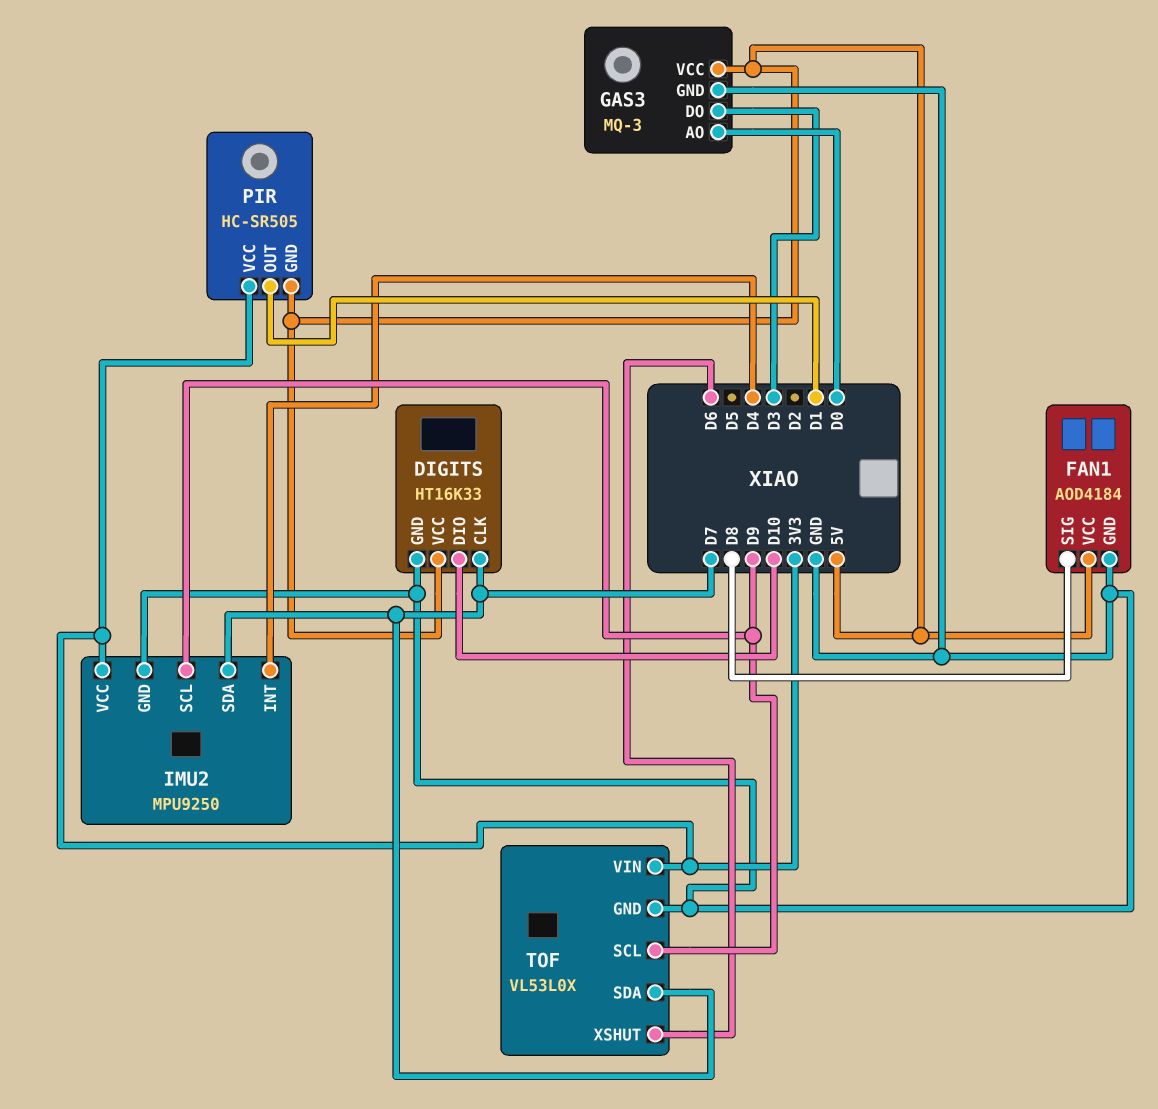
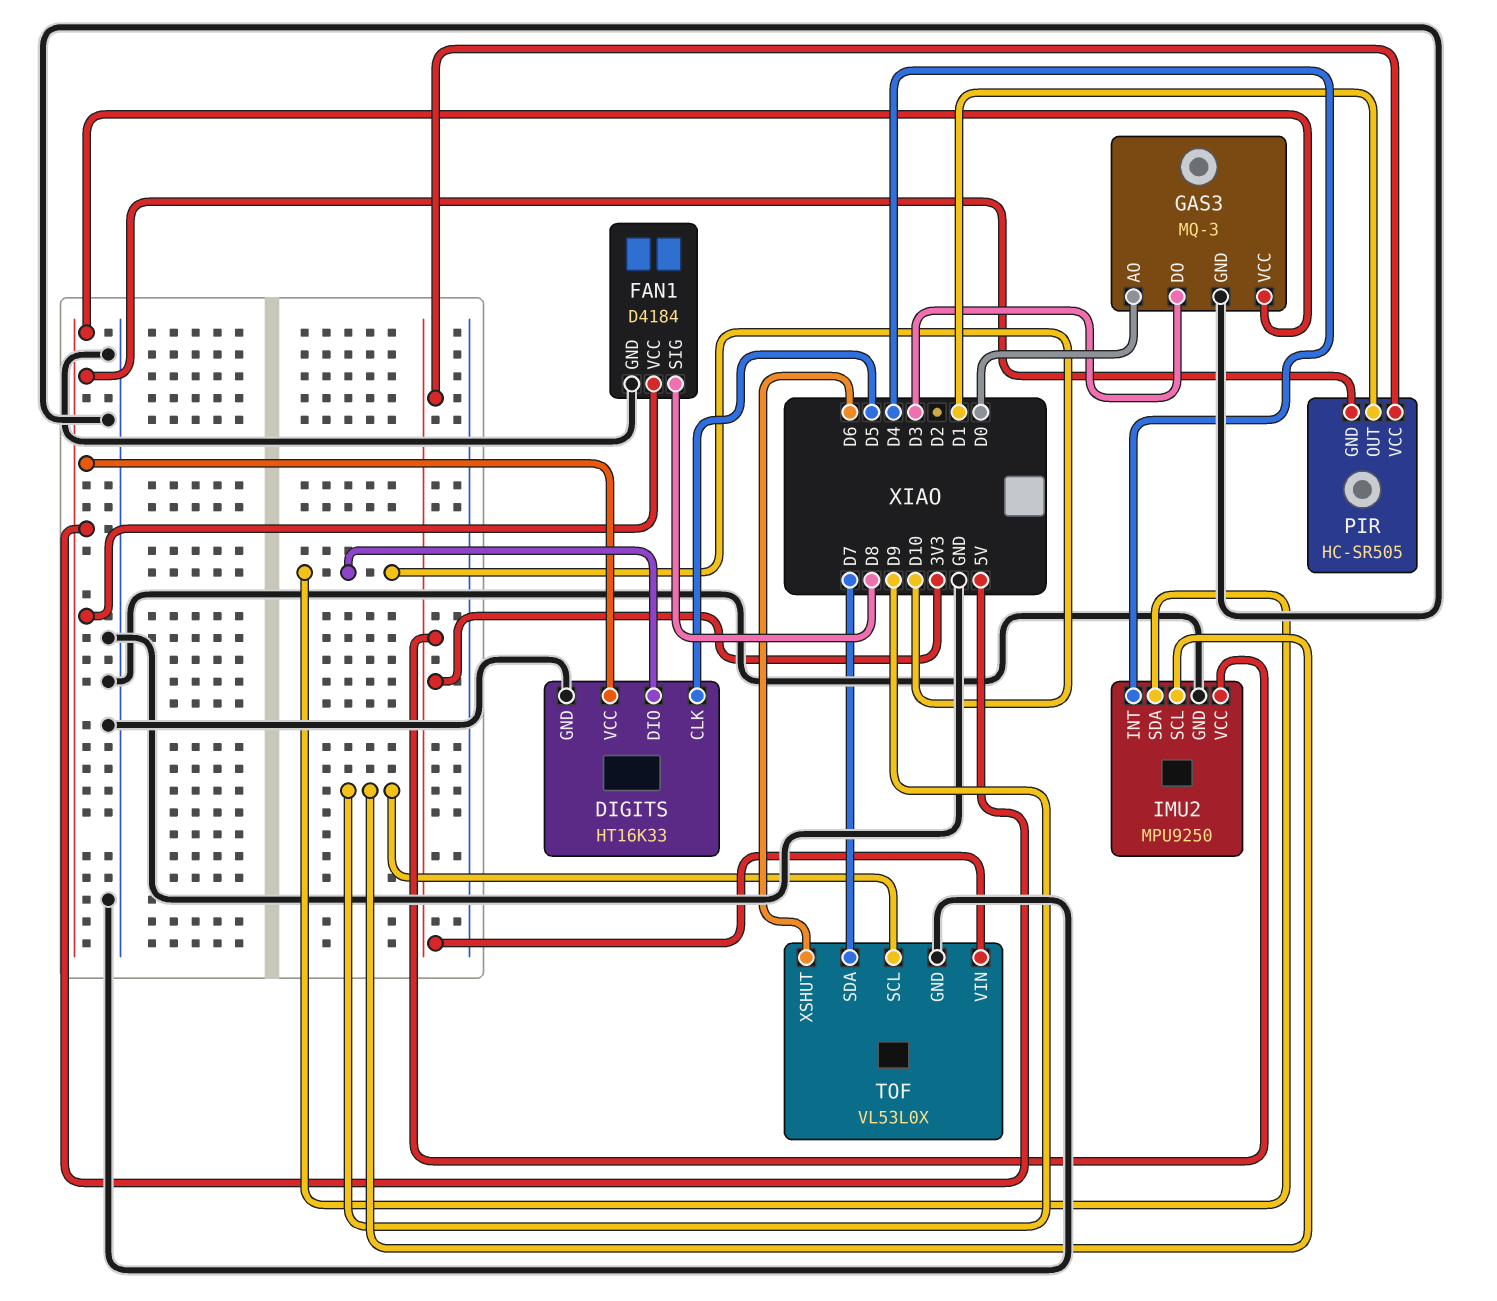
DIGITS pin CLK: D7 -> D5
FAN1: AOD4184 -> D4184
IMU2 pin SDA: D7 -> D10

